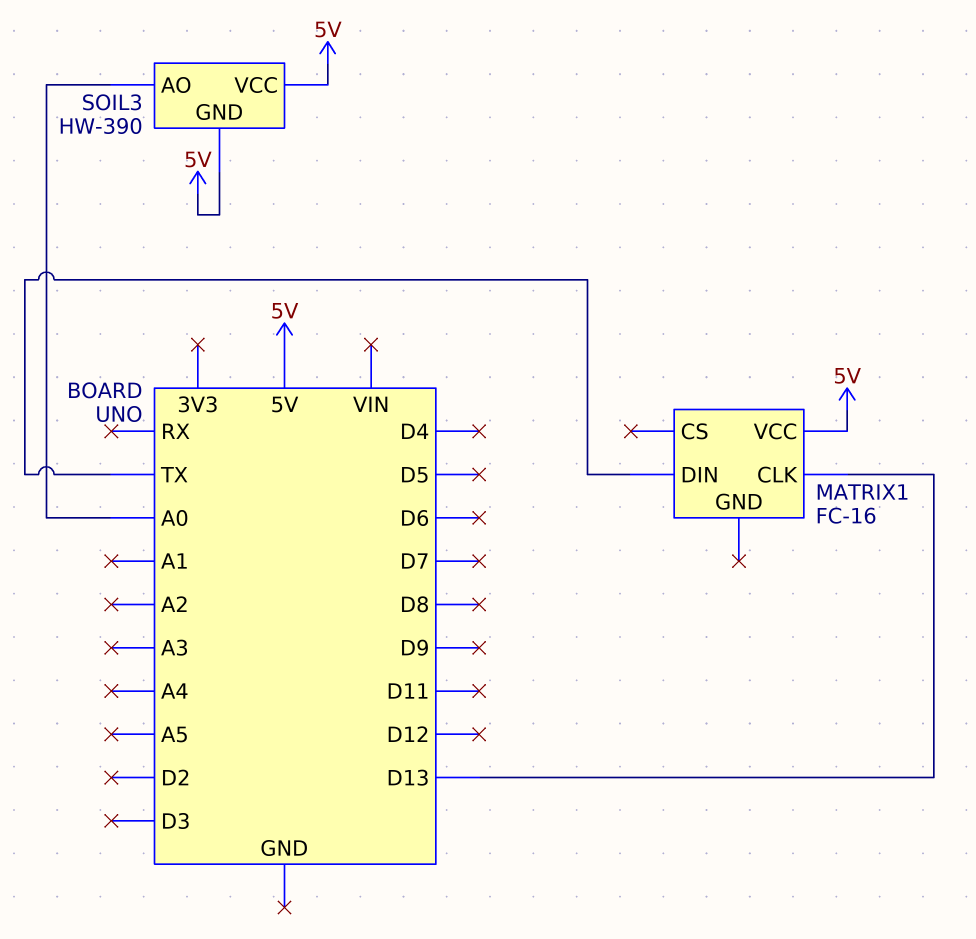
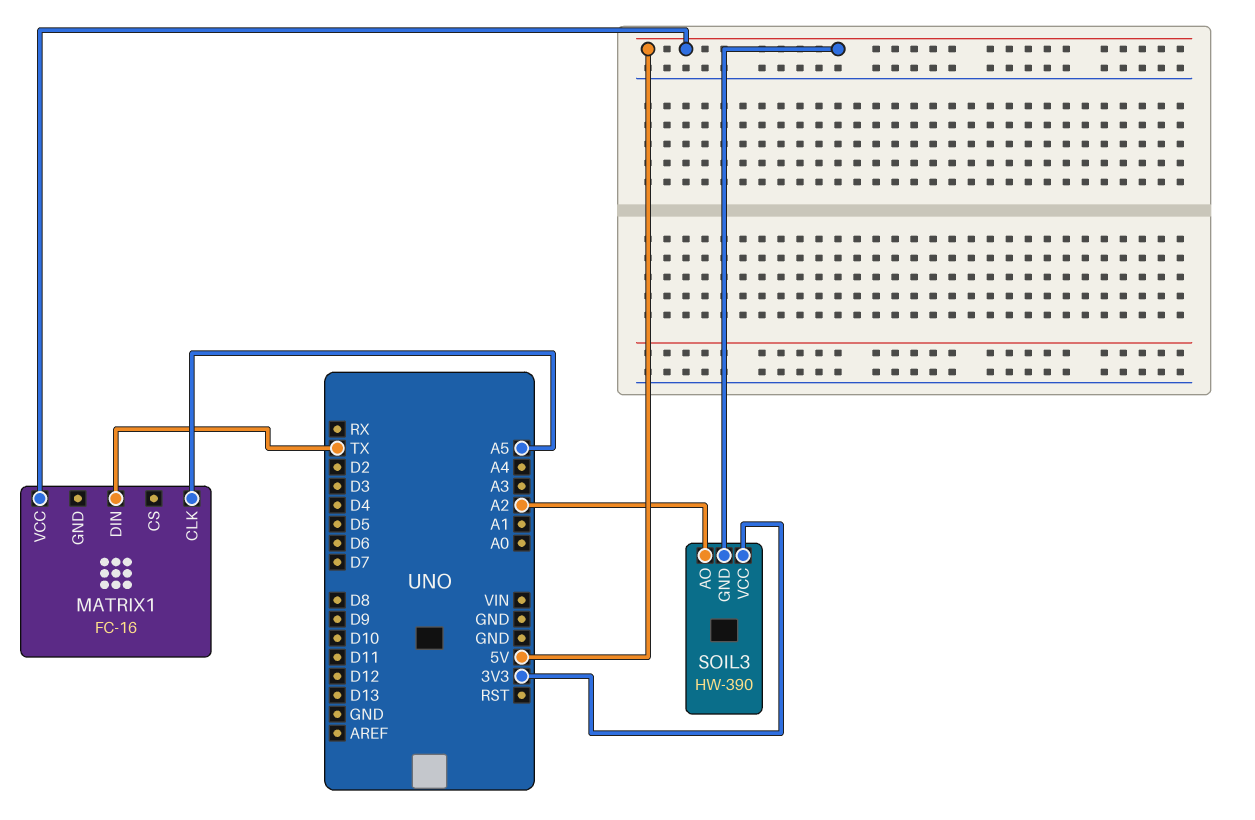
MATRIX1 pin CLK: D13 -> A5
SOIL3 pin AO: A0 -> A2
SOIL3 pin VCC: 5V -> 3V3

